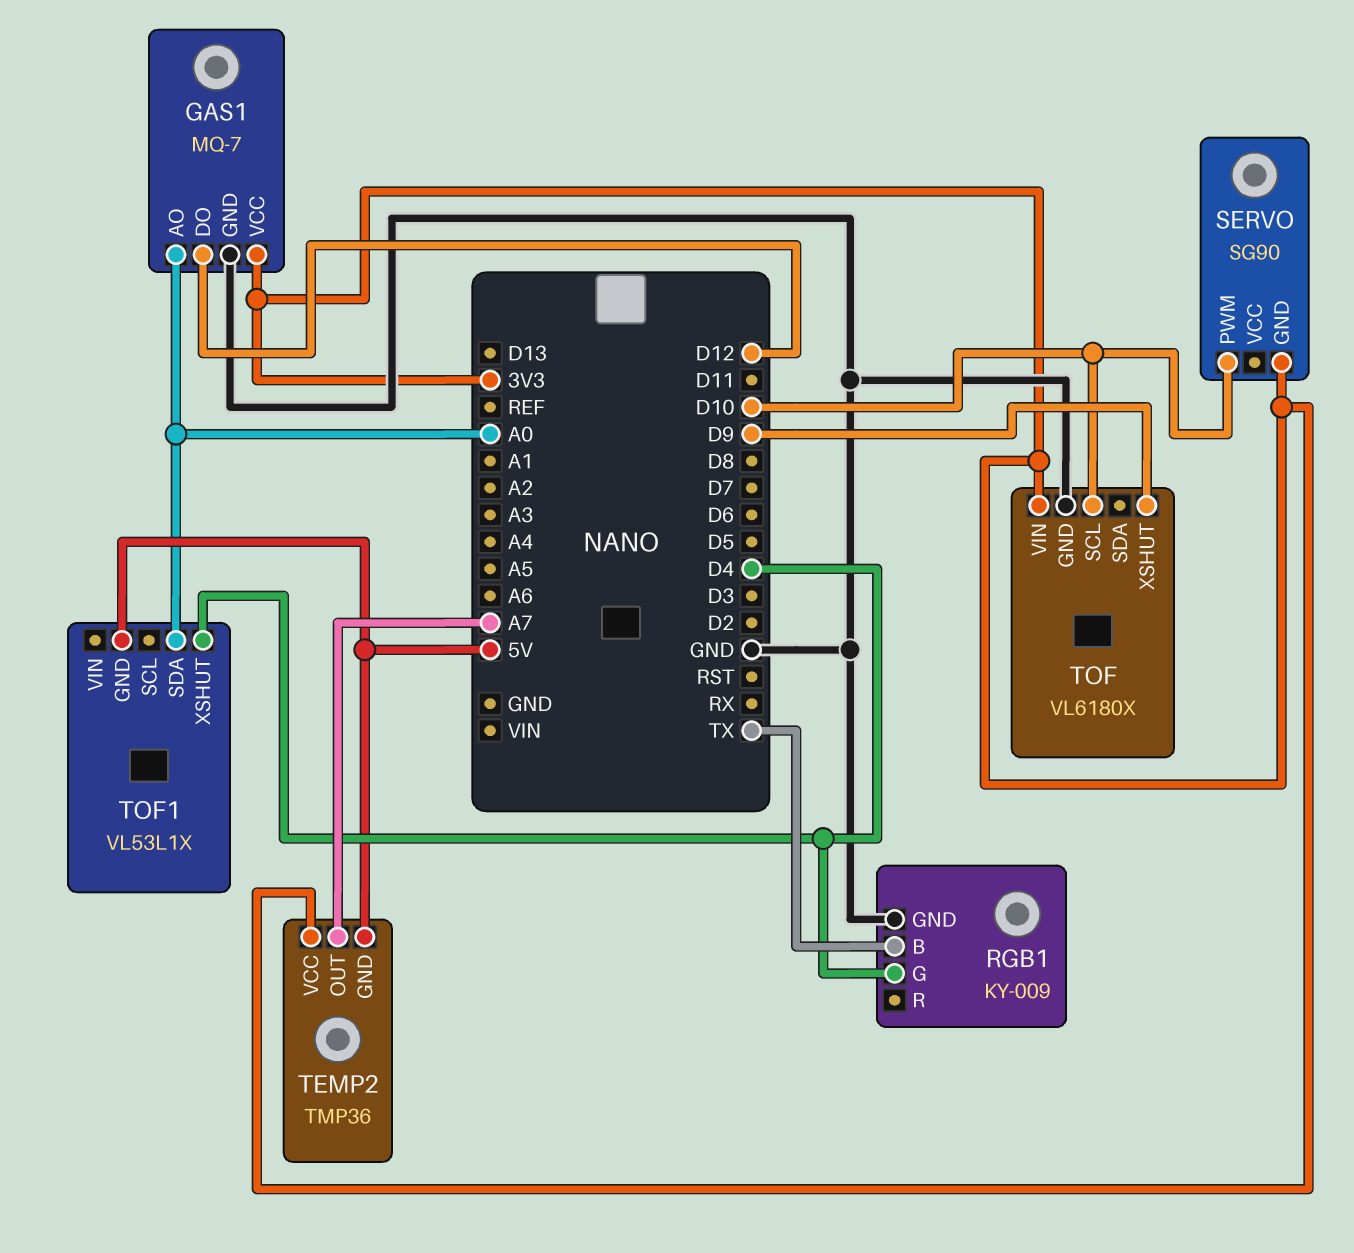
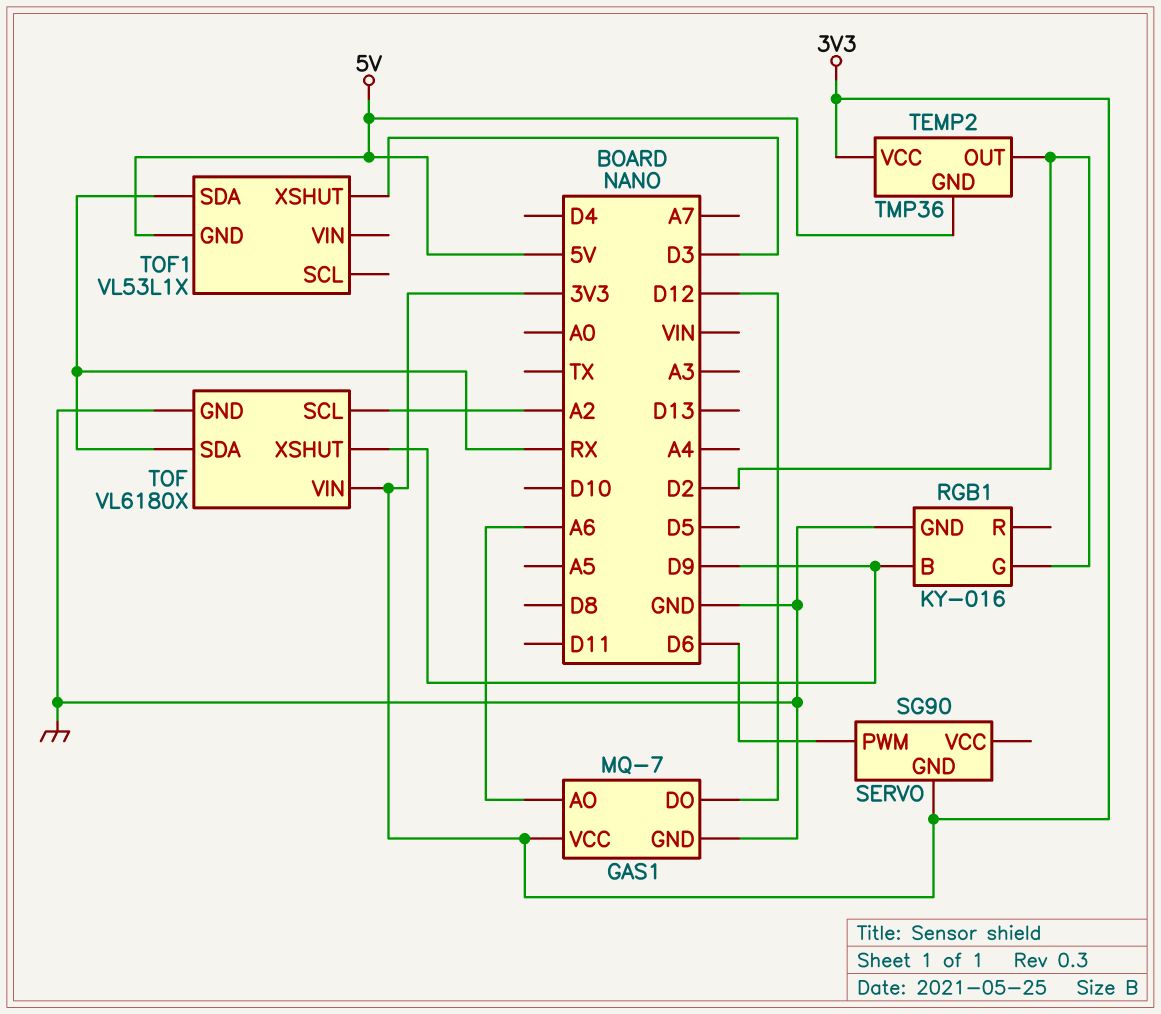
GAS1 pin AO: A0 -> A6
RGB1: KY-009 -> KY-016
RGB1 pin B: TX -> D9
RGB1 pin G: D4 -> D2
SERVO pin PWM: D10 -> D6
TEMP2 pin OUT: A7 -> D2
TOF pin SCL: D10 -> A2
TOF pin SDA: none -> RX
TOF1 pin SDA: A0 -> RX
TOF1 pin XSHUT: D4 -> D3

